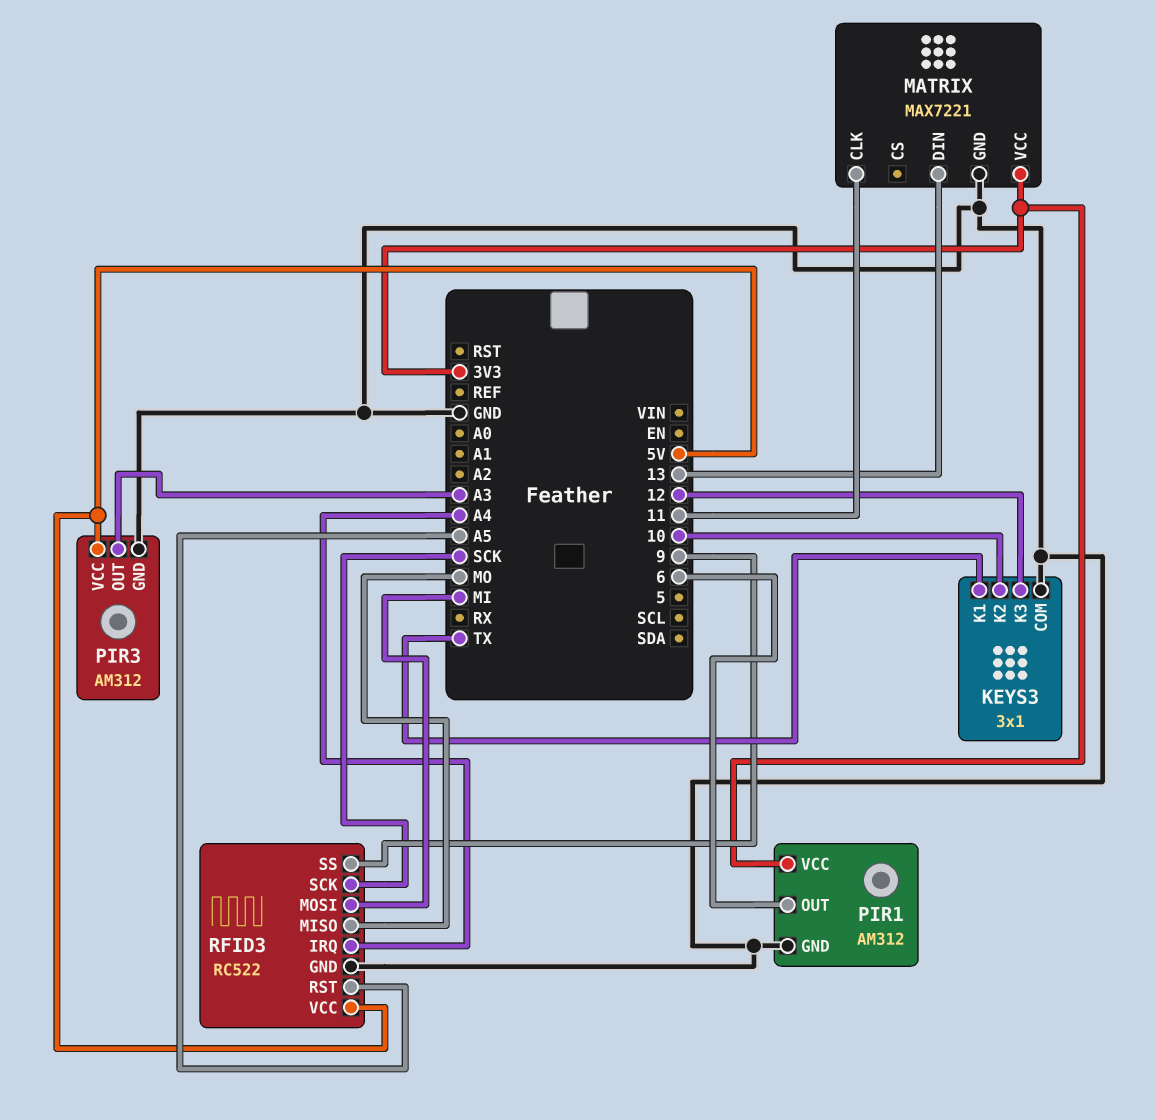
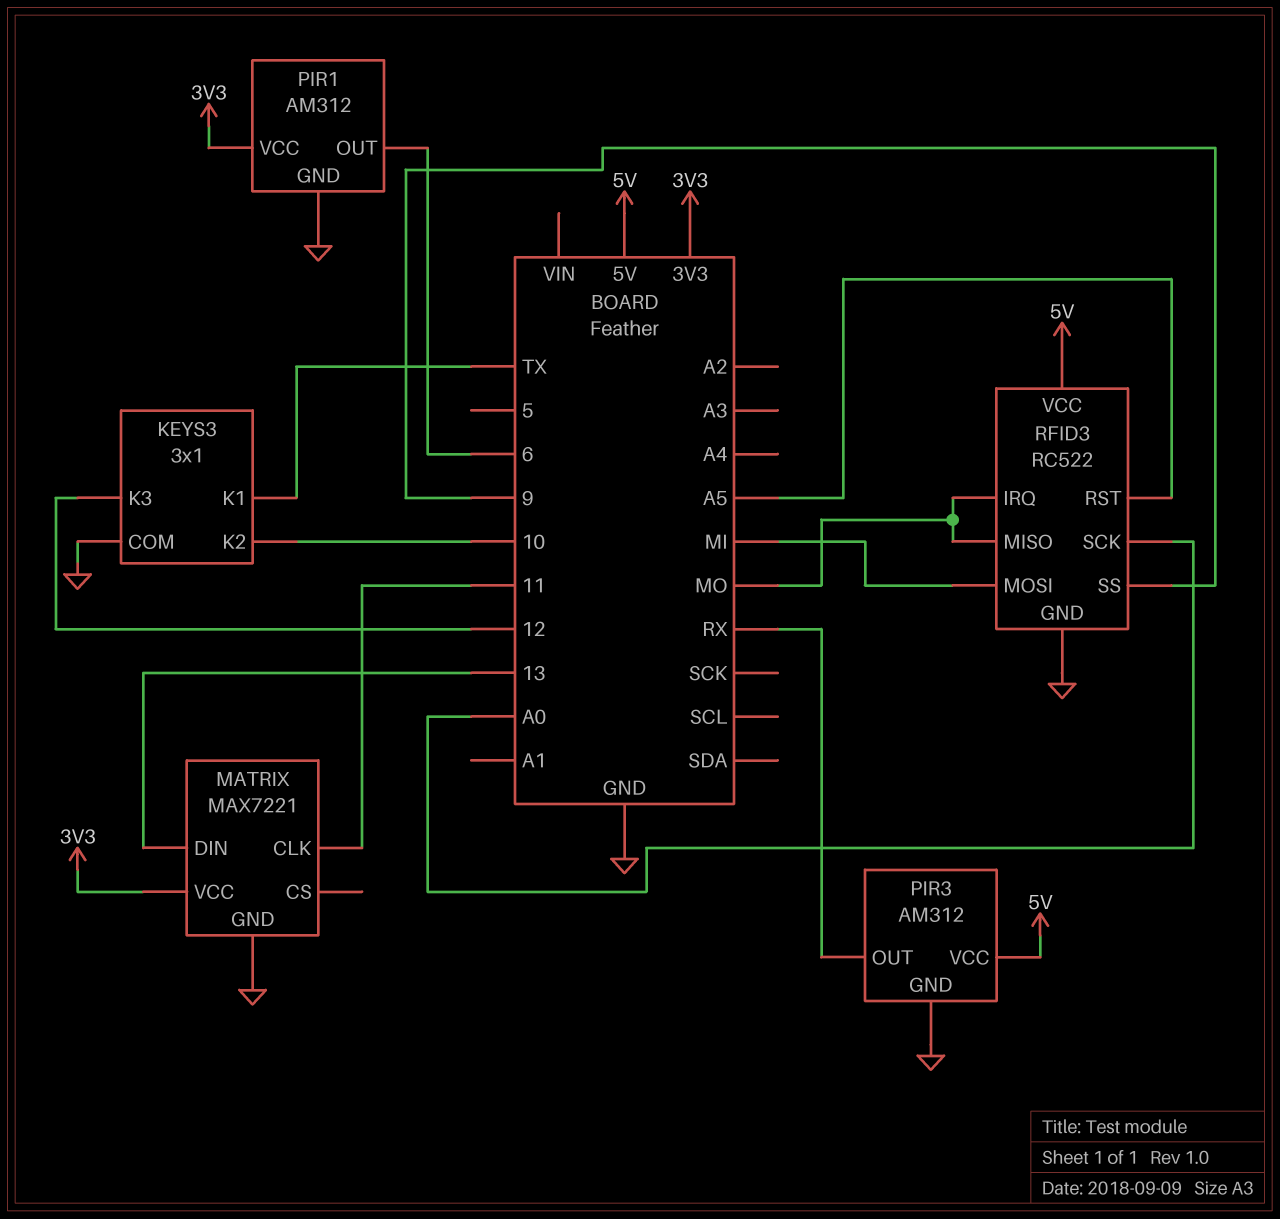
PIR3 pin OUT: A3 -> RX
RFID3 pin IRQ: A4 -> MO
RFID3 pin SCK: SCK -> A0

